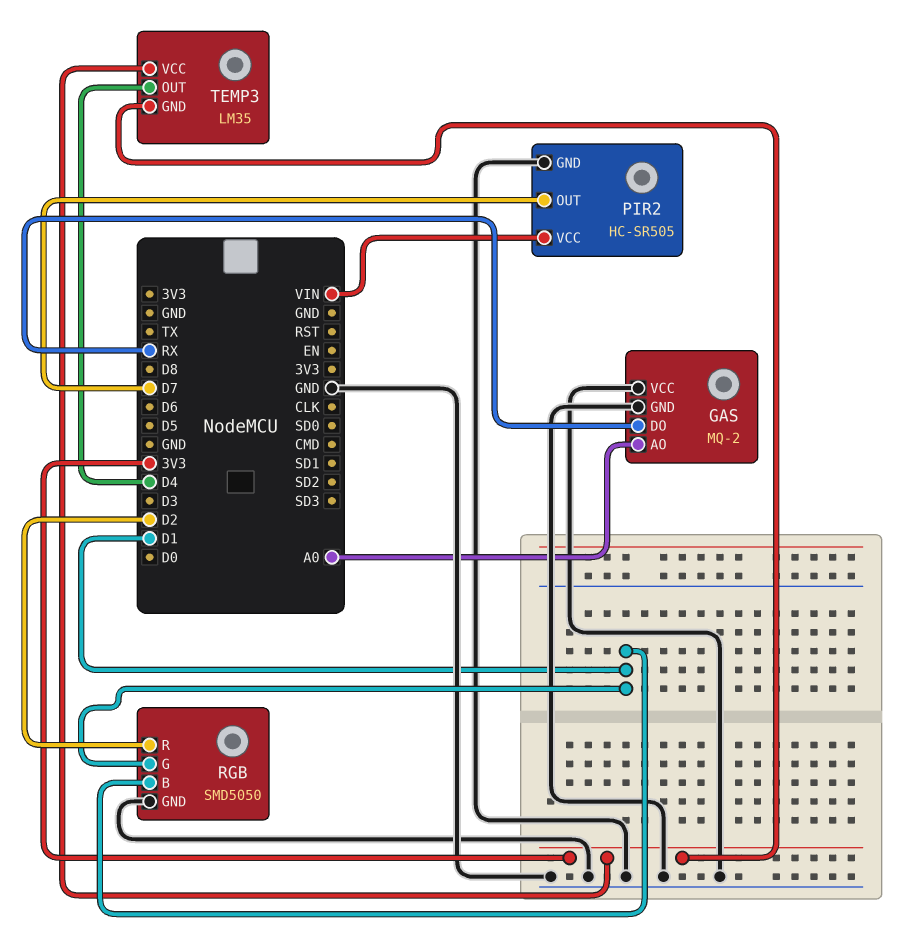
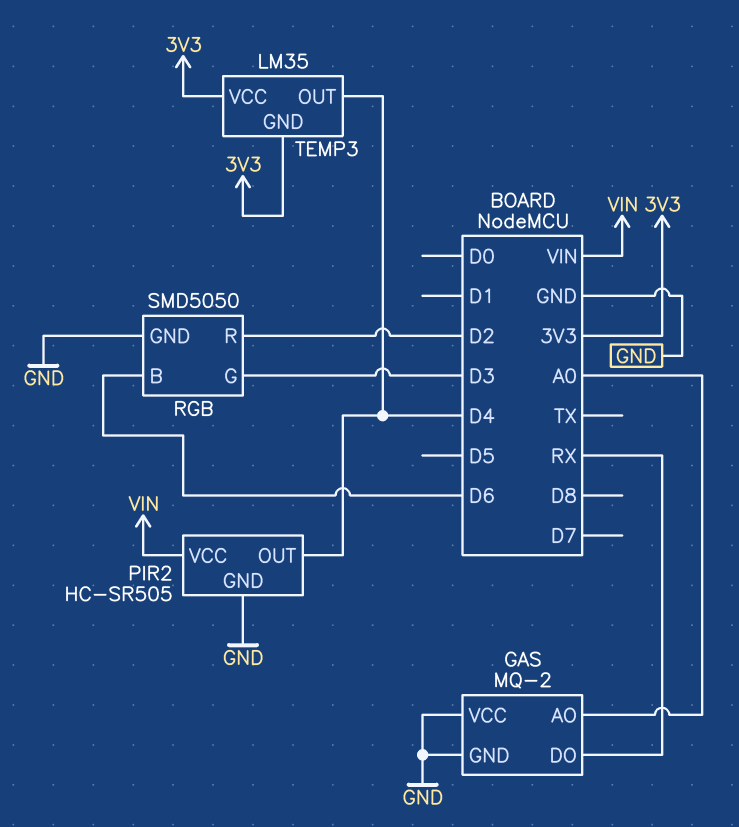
PIR2 pin OUT: D7 -> D4
RGB pin B: D1 -> D6
RGB pin G: D1 -> D3

